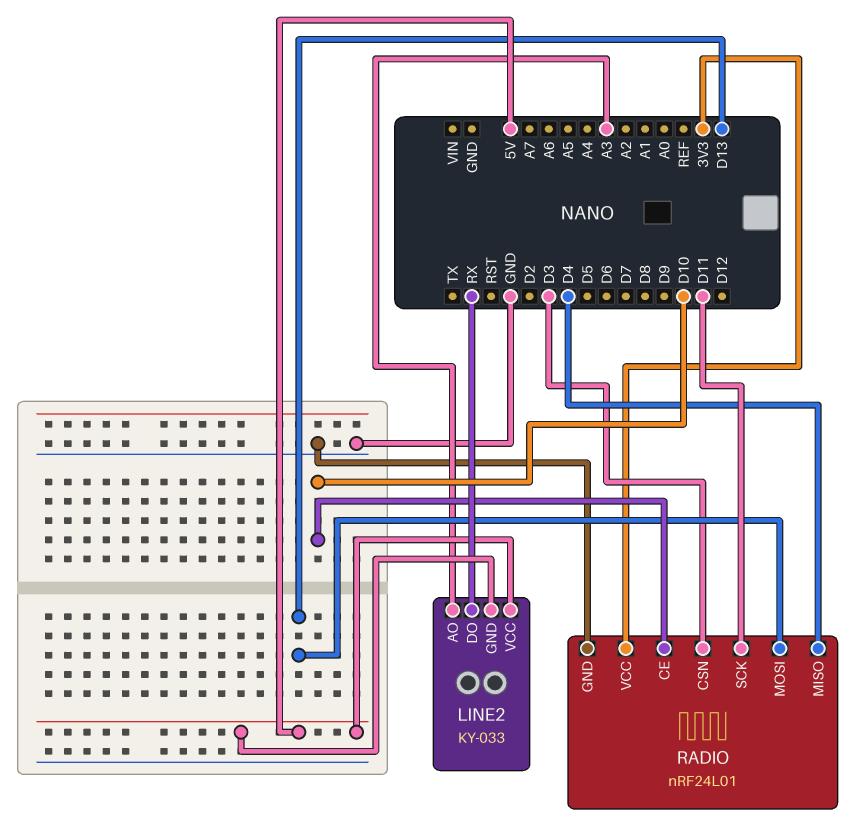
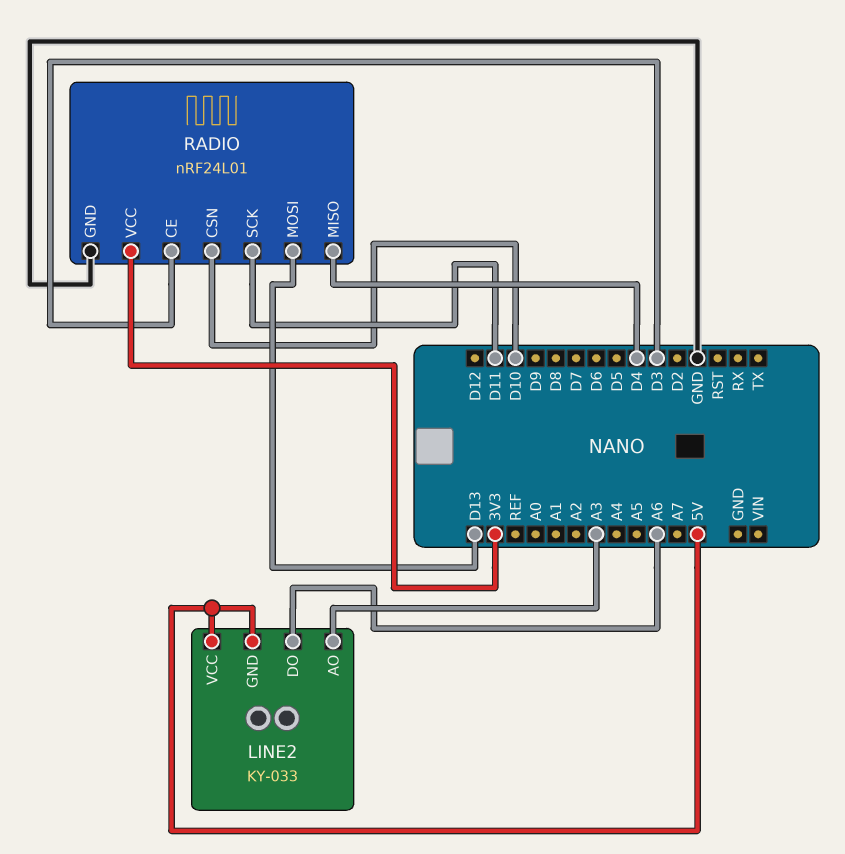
LINE2 pin DO: RX -> A6
RADIO pin CE: D10 -> D3
RADIO pin CSN: D3 -> D10

